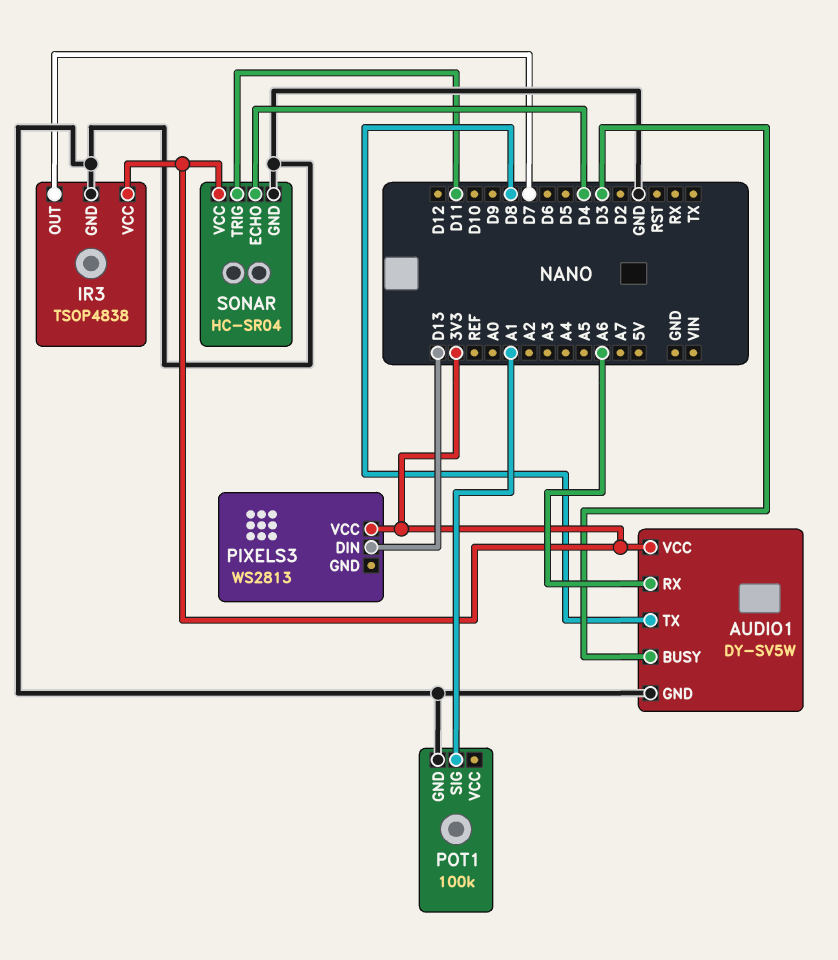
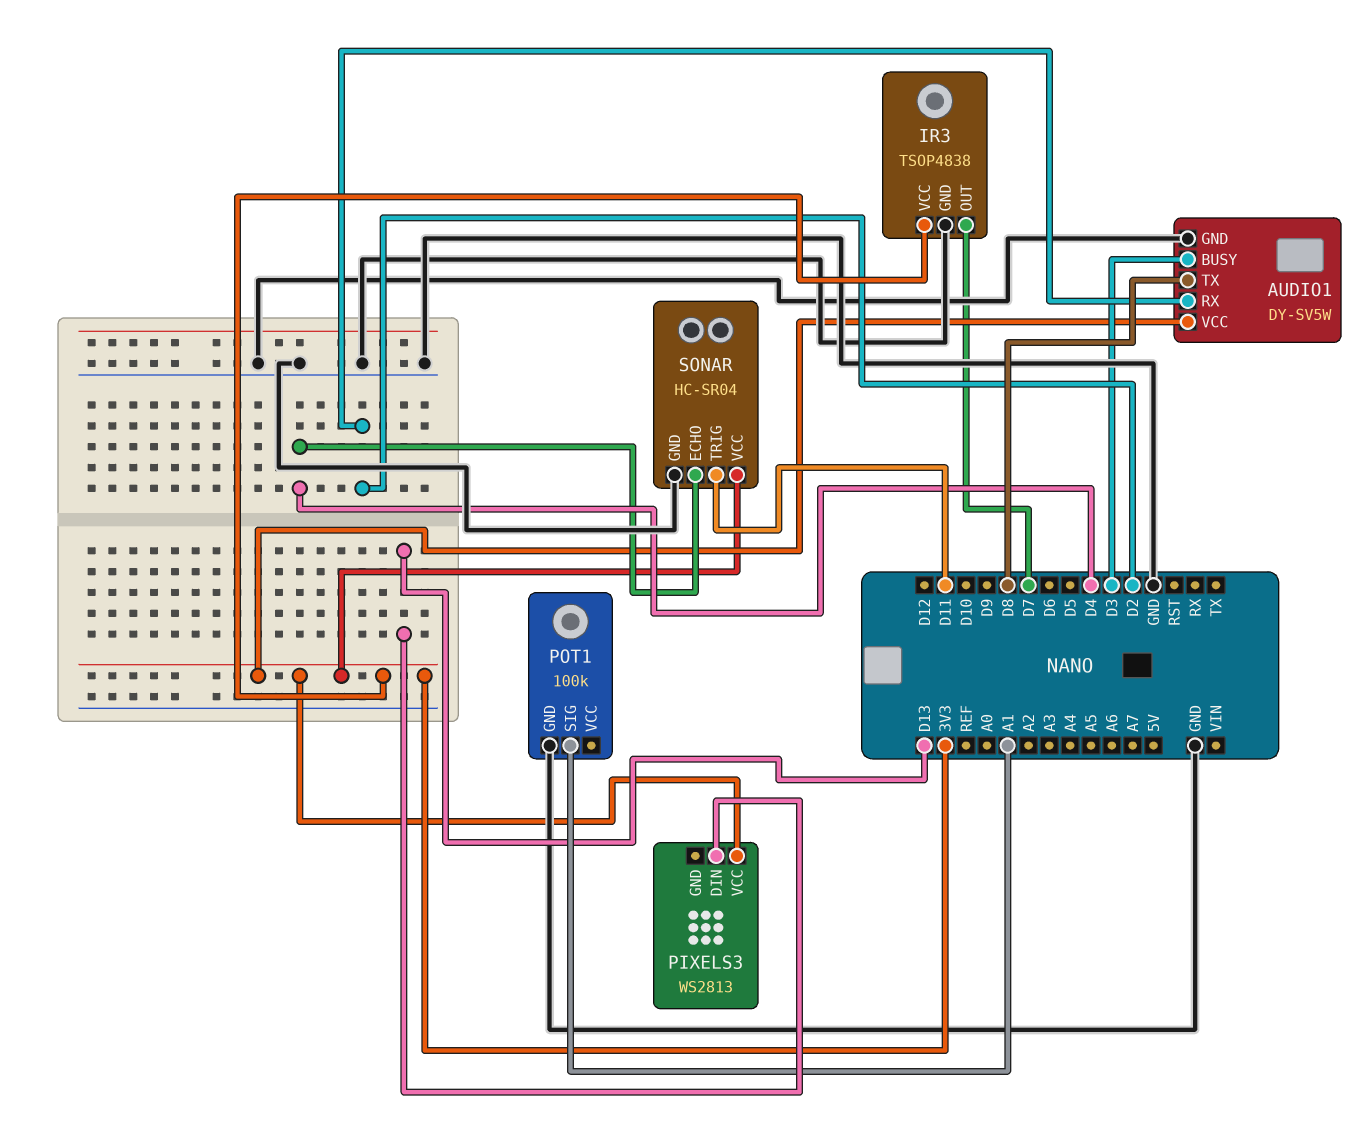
AUDIO1 pin RX: A6 -> D2

